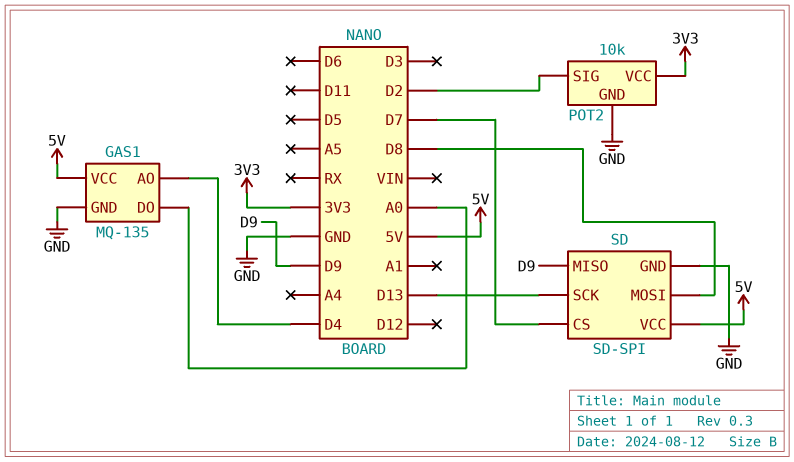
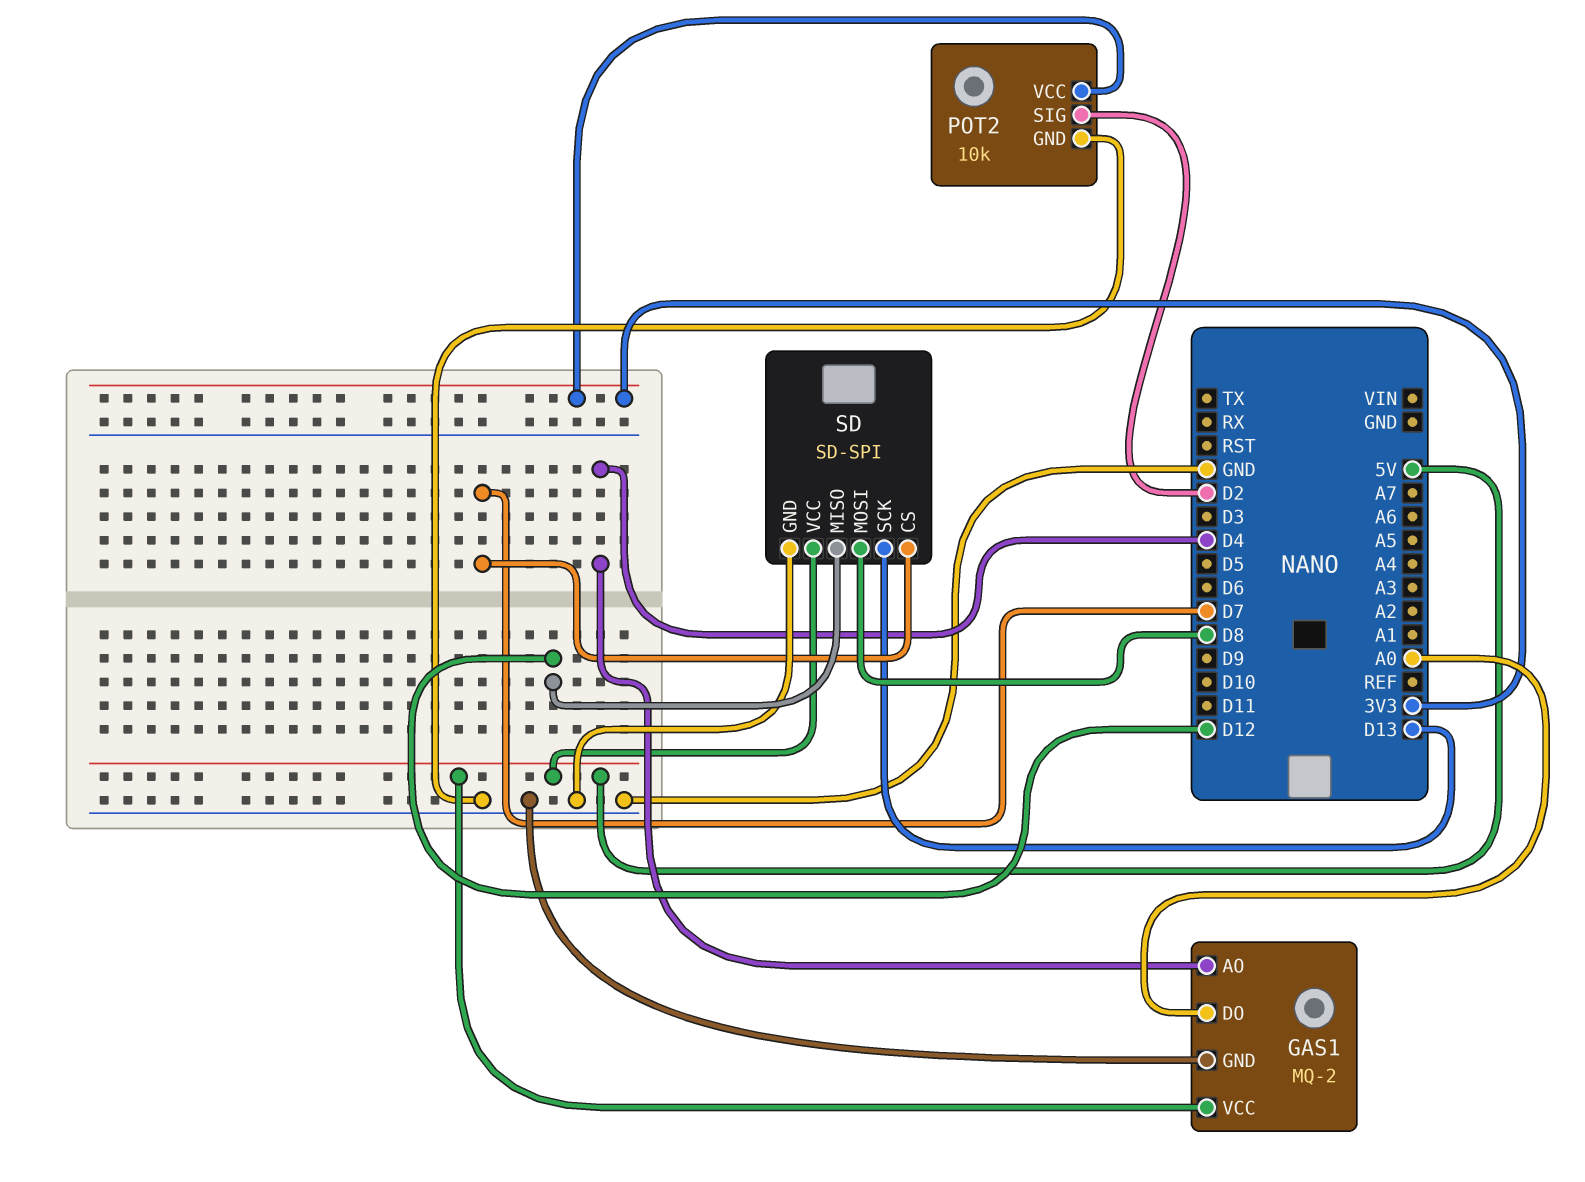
GAS1: MQ-135 -> MQ-2
SD pin MISO: D9 -> D12

